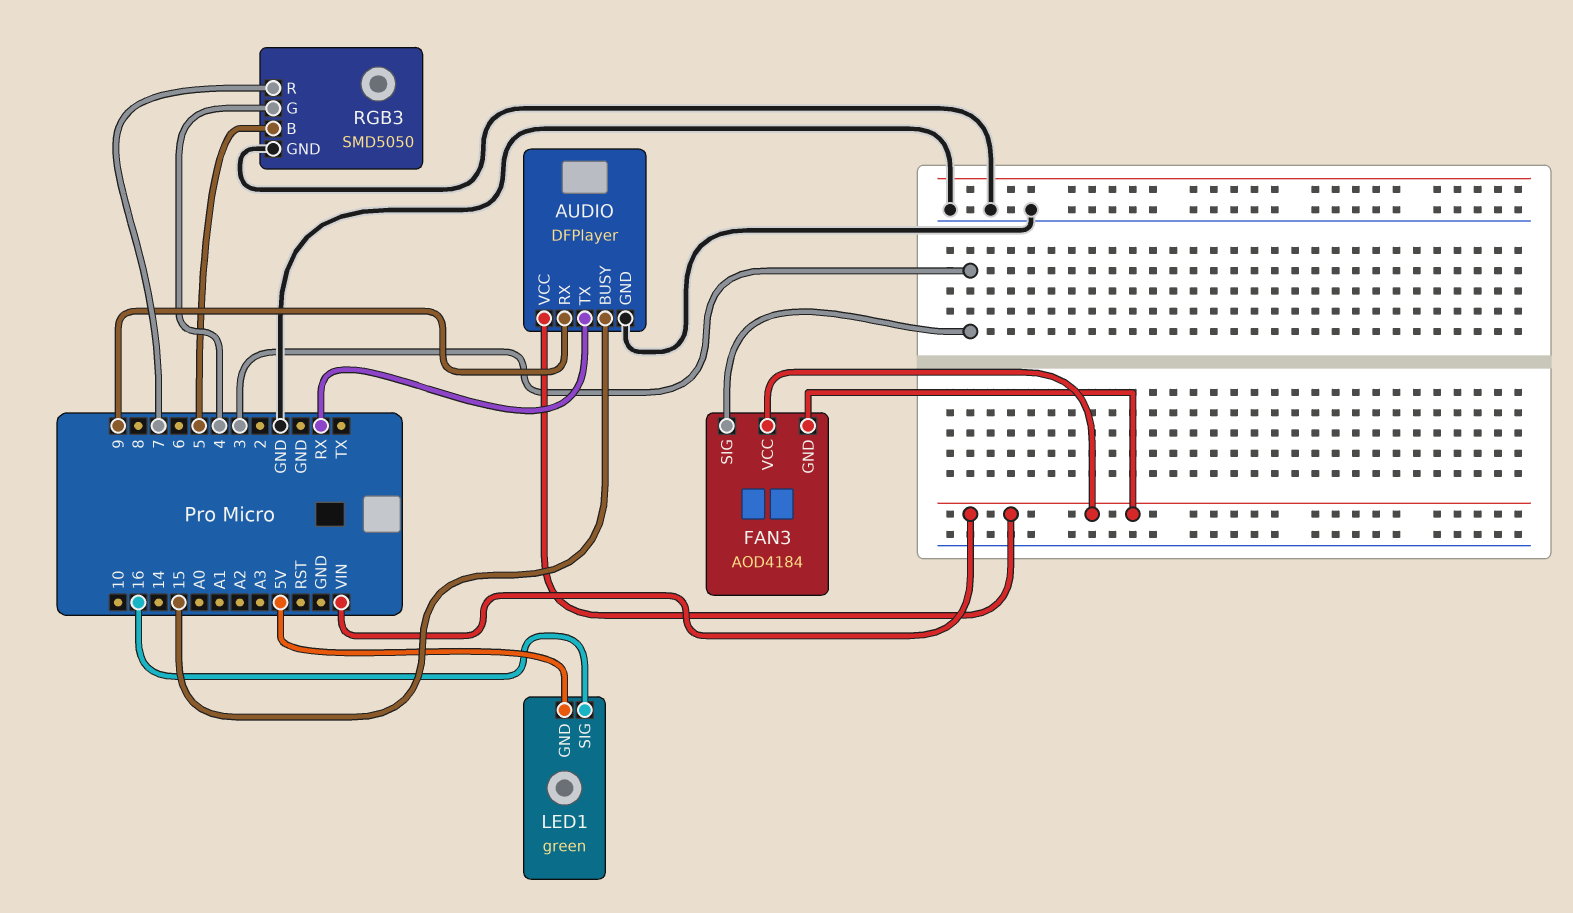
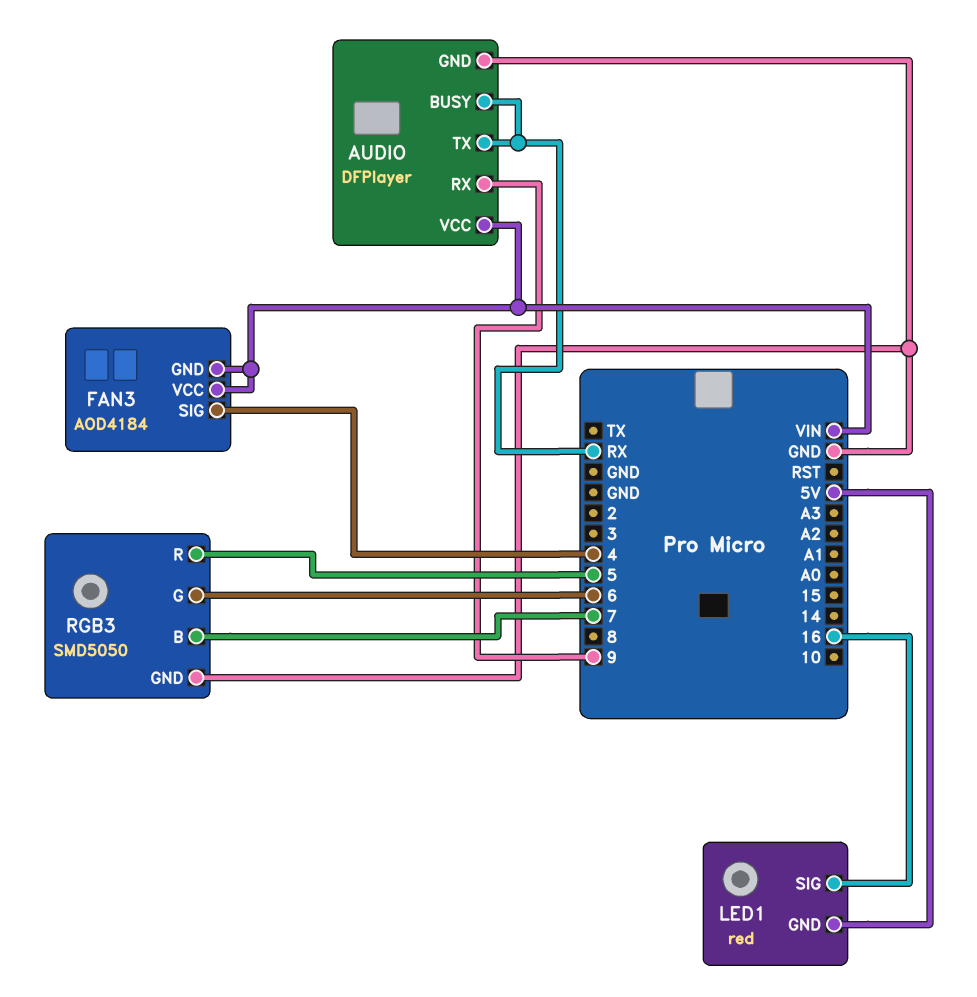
AUDIO pin BUSY: 15 -> RX
FAN3 pin SIG: 3 -> 4
LED1: green -> red
RGB3 pin B: 5 -> 7
RGB3 pin G: 4 -> 6
RGB3 pin R: 7 -> 5

